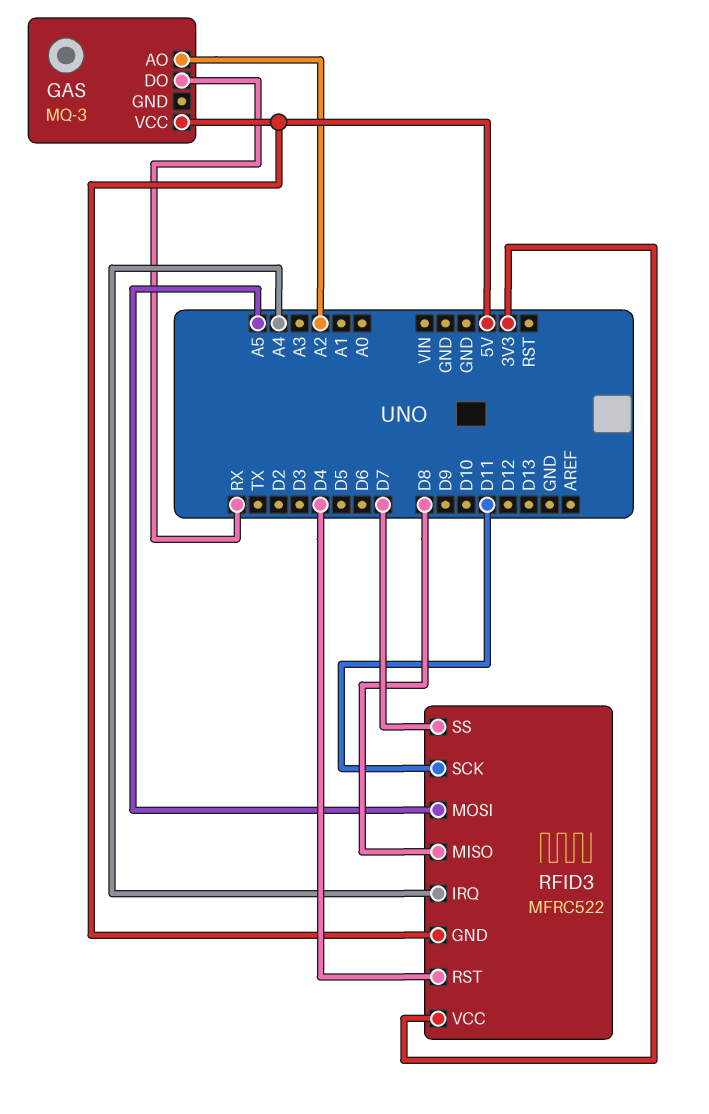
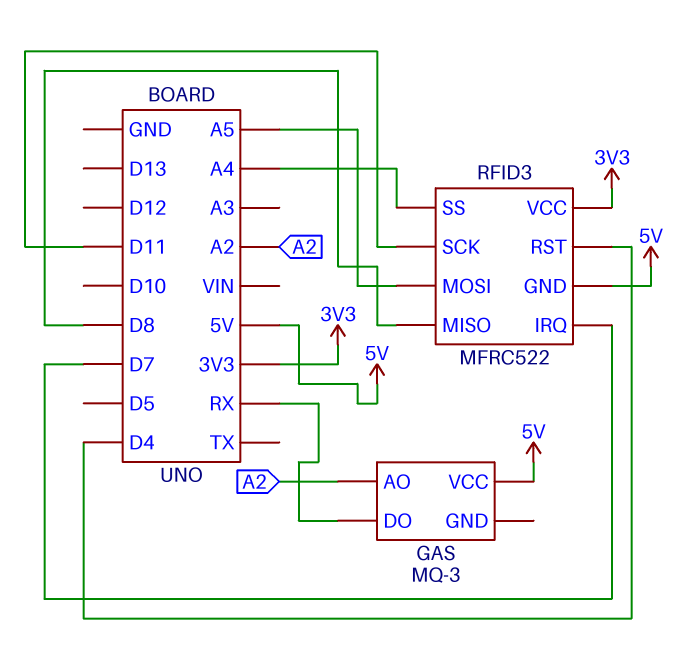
RFID3 pin IRQ: A4 -> D7
RFID3 pin SS: D7 -> A4

